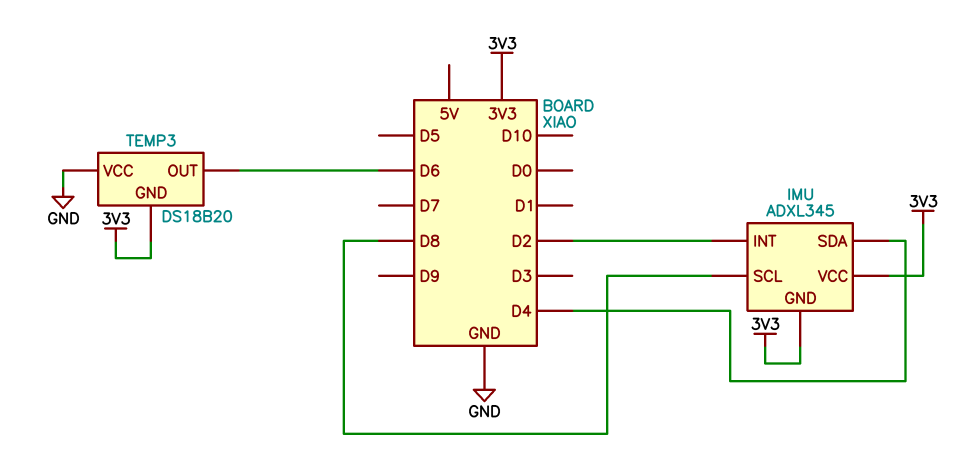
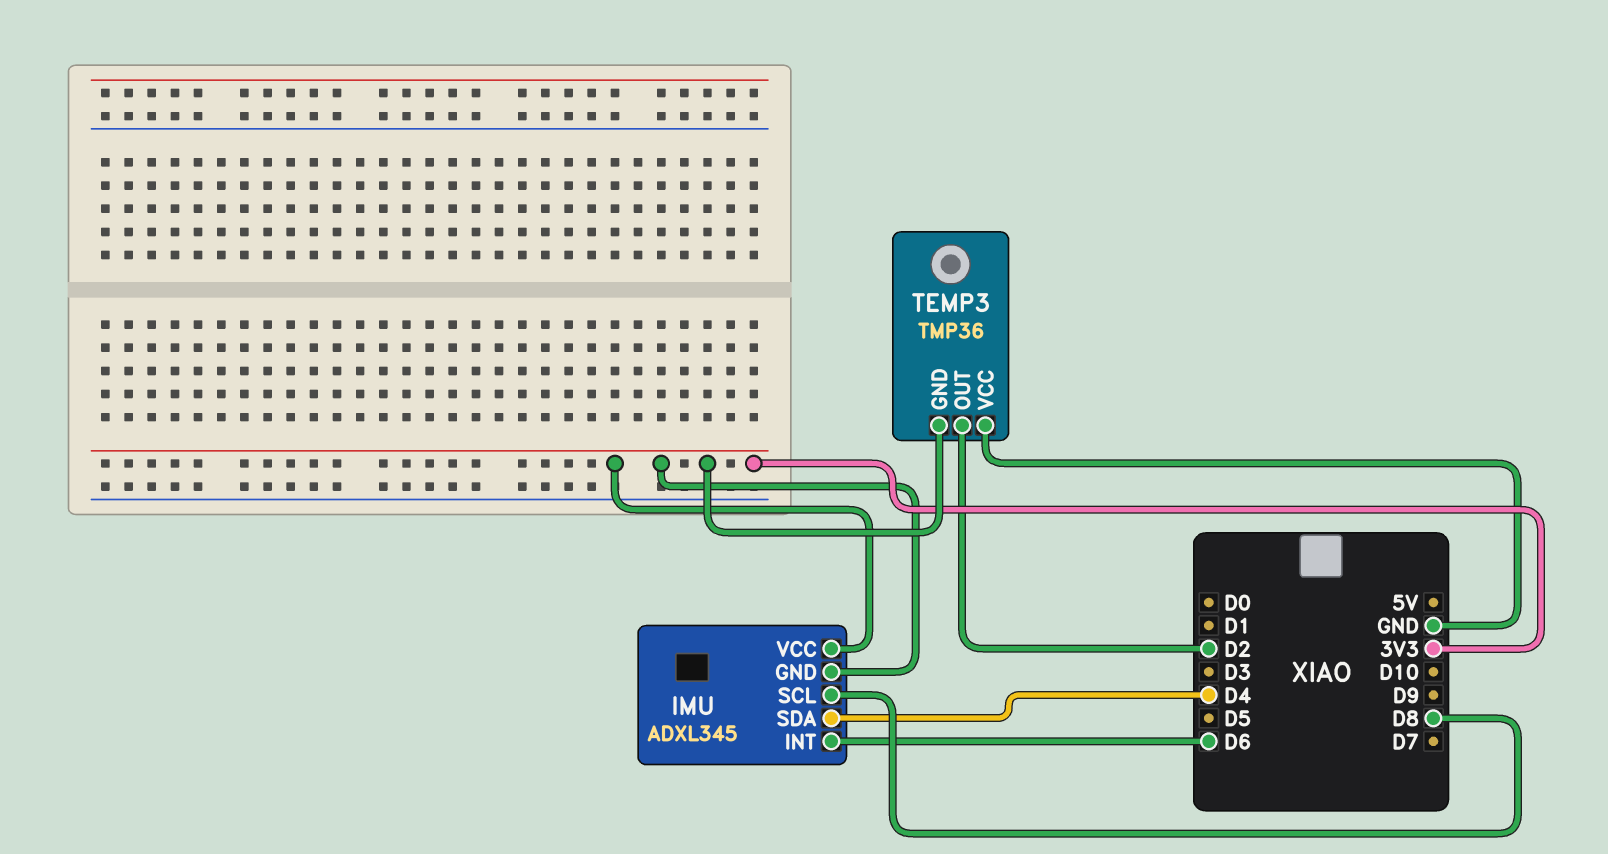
IMU pin INT: D2 -> D6
TEMP3: DS18B20 -> TMP36
TEMP3 pin OUT: D6 -> D2

